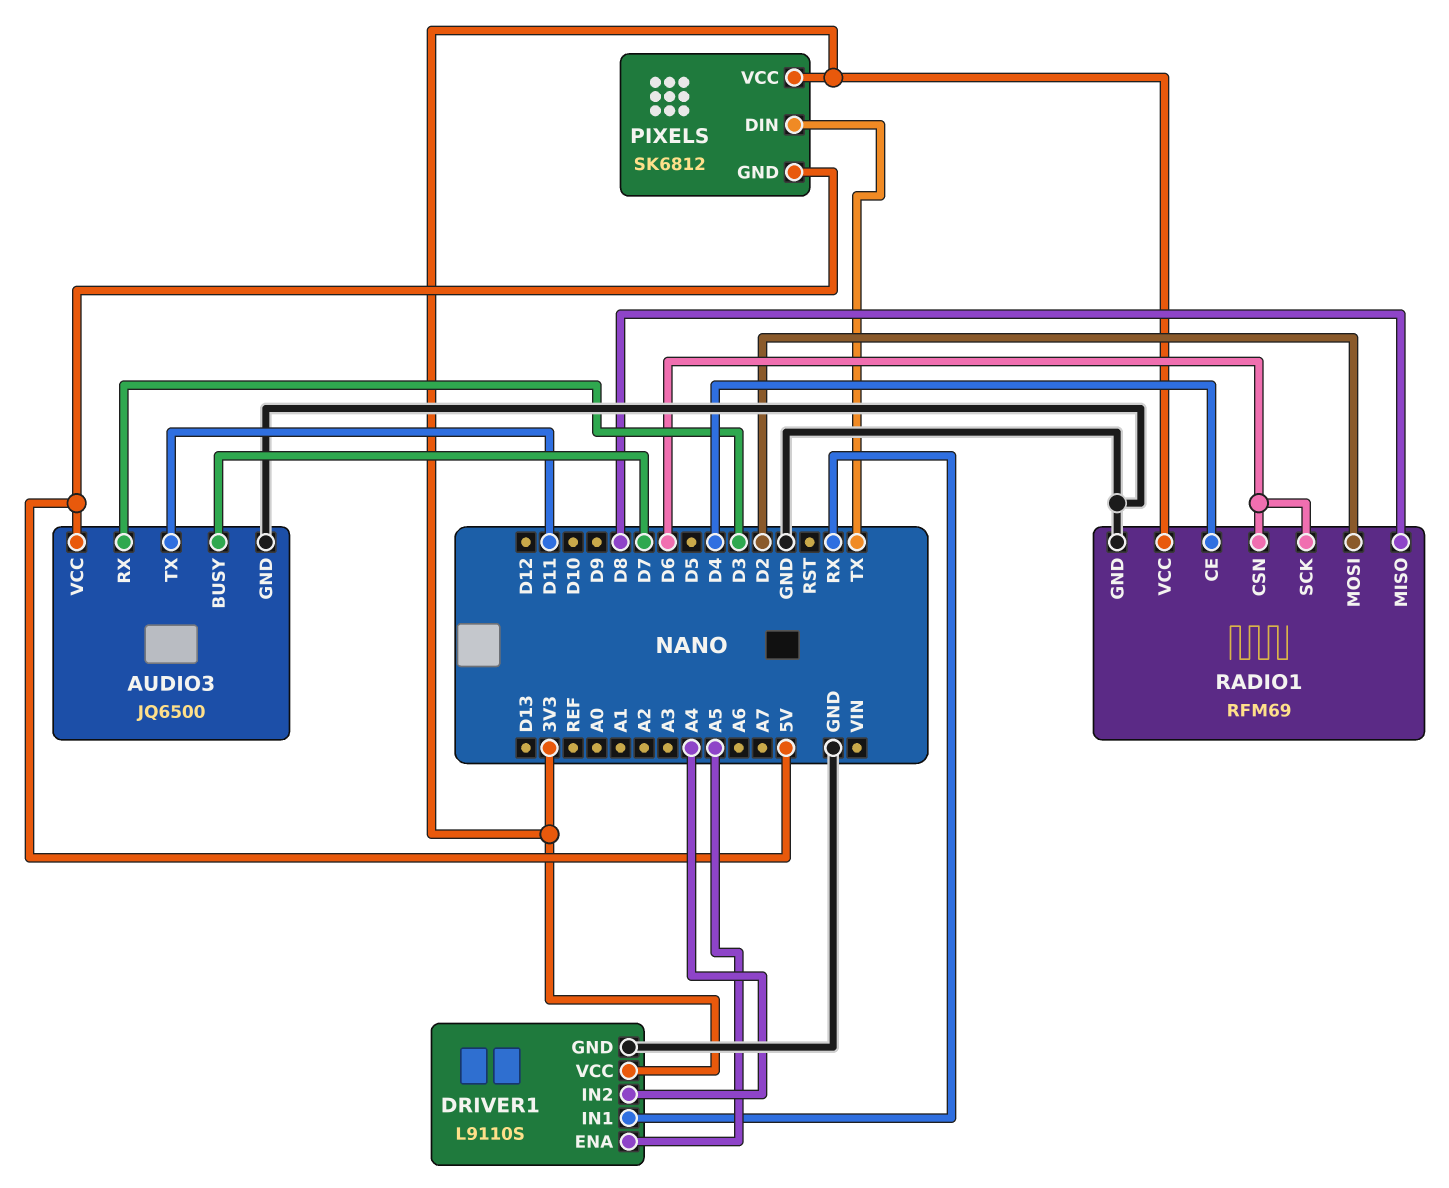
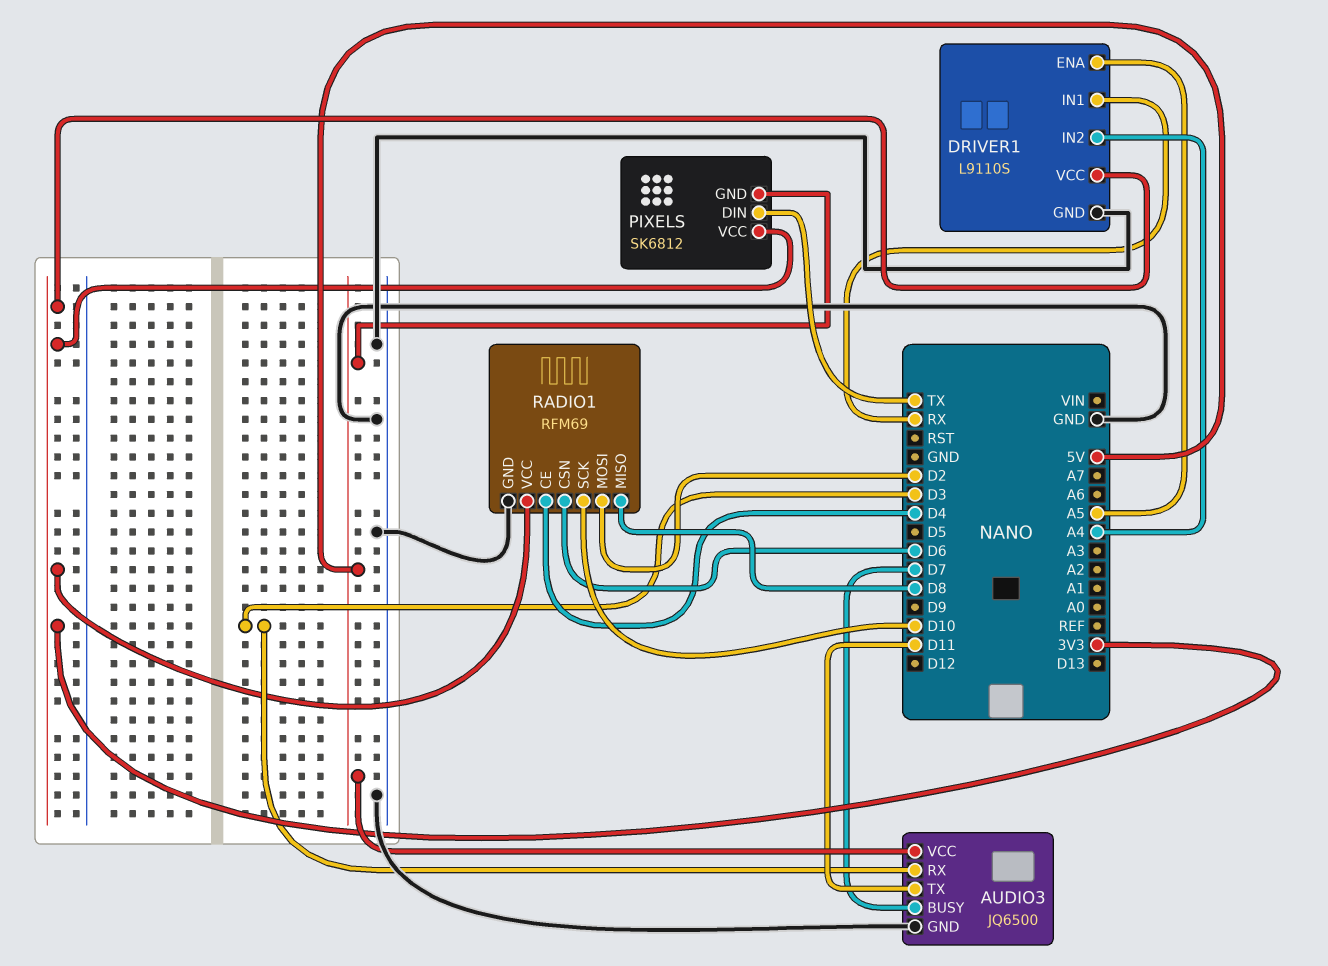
RADIO1 pin SCK: D6 -> D10

